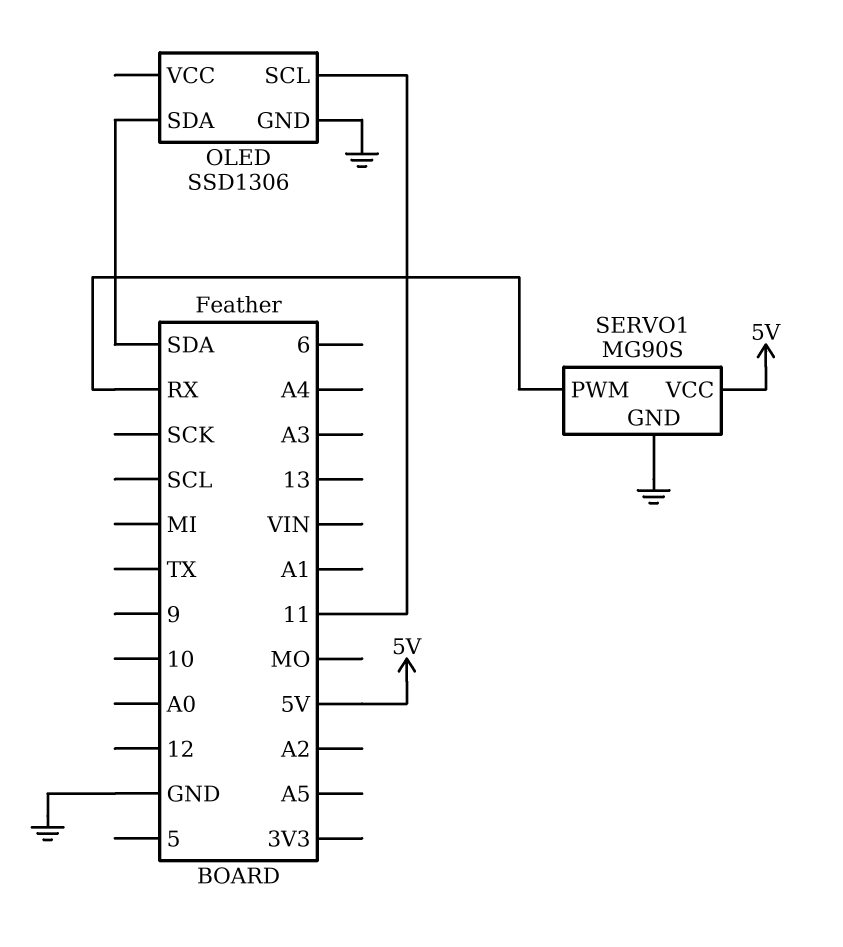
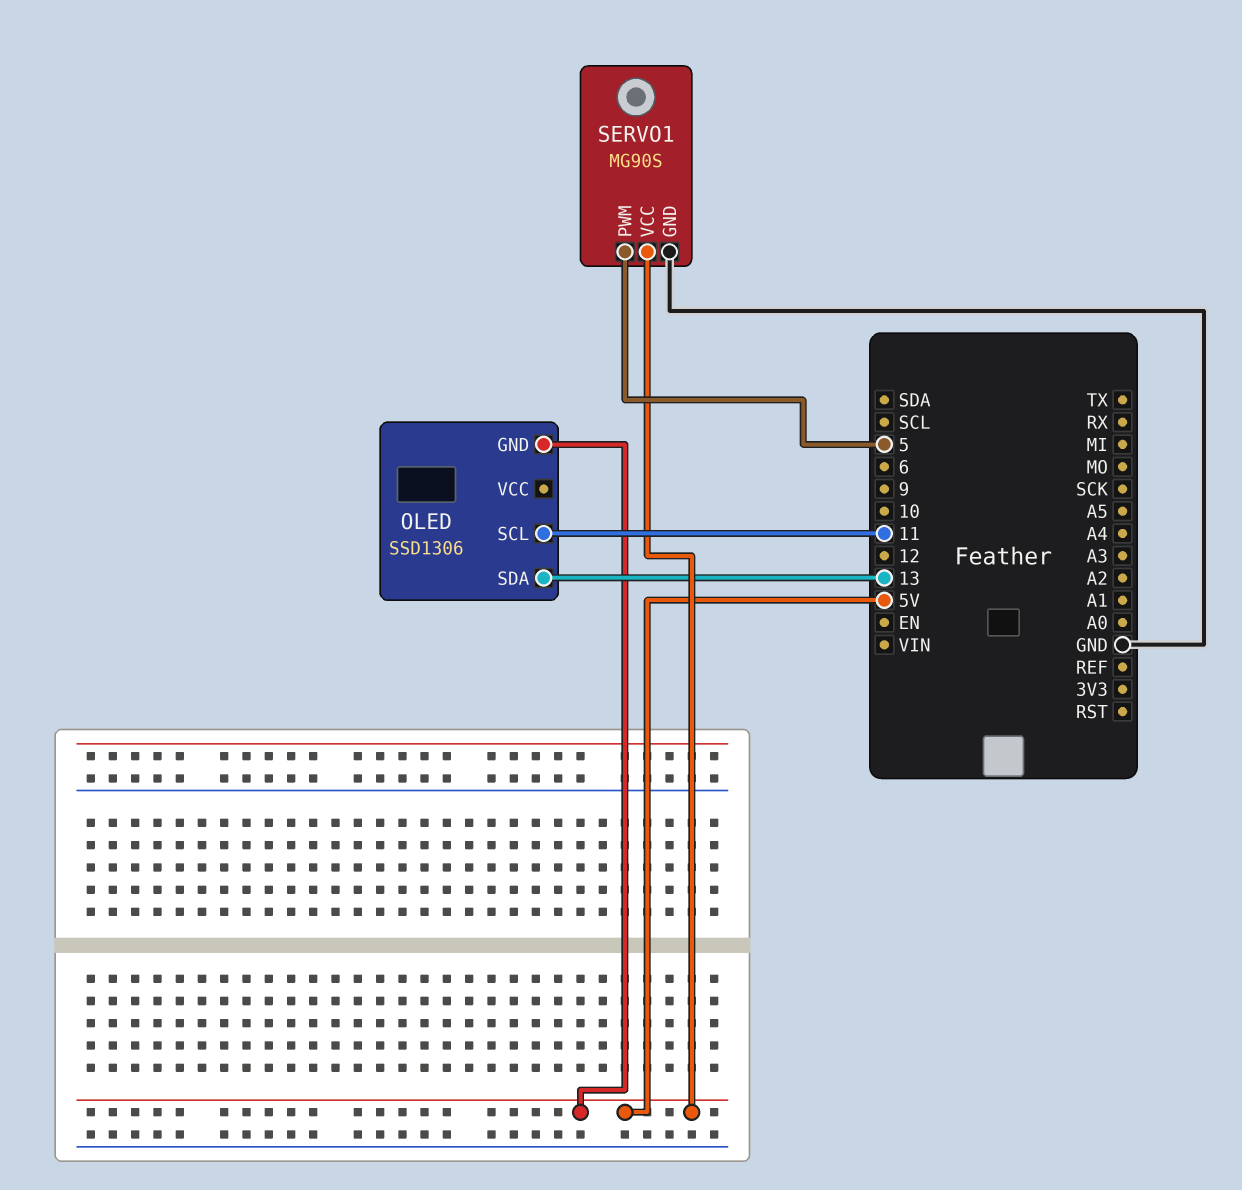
OLED pin GND: GND -> 5V
OLED pin SDA: SDA -> 13
SERVO1 pin PWM: RX -> 5

